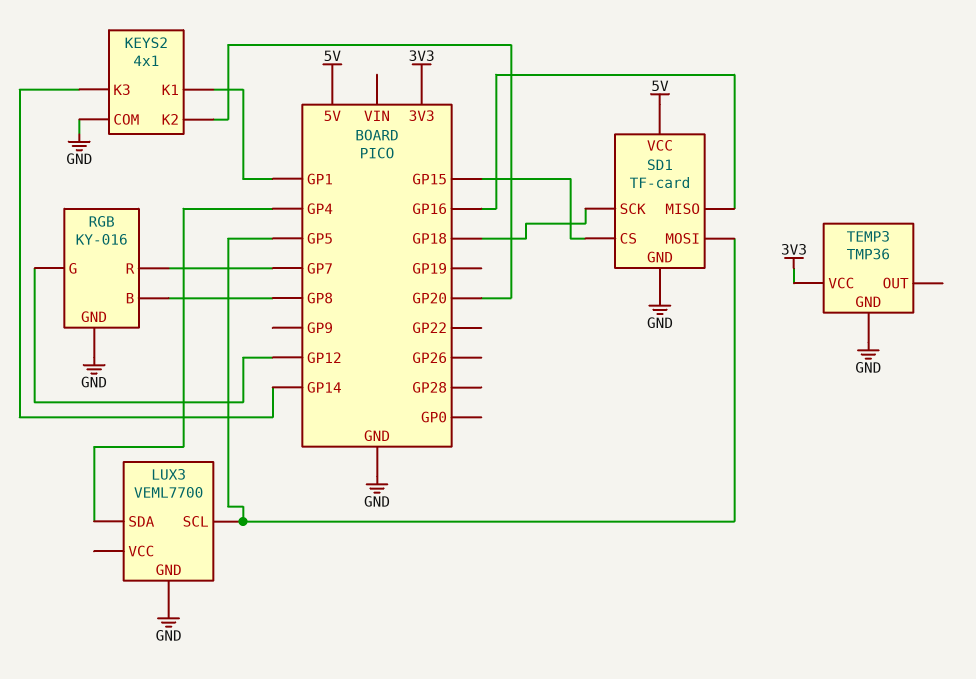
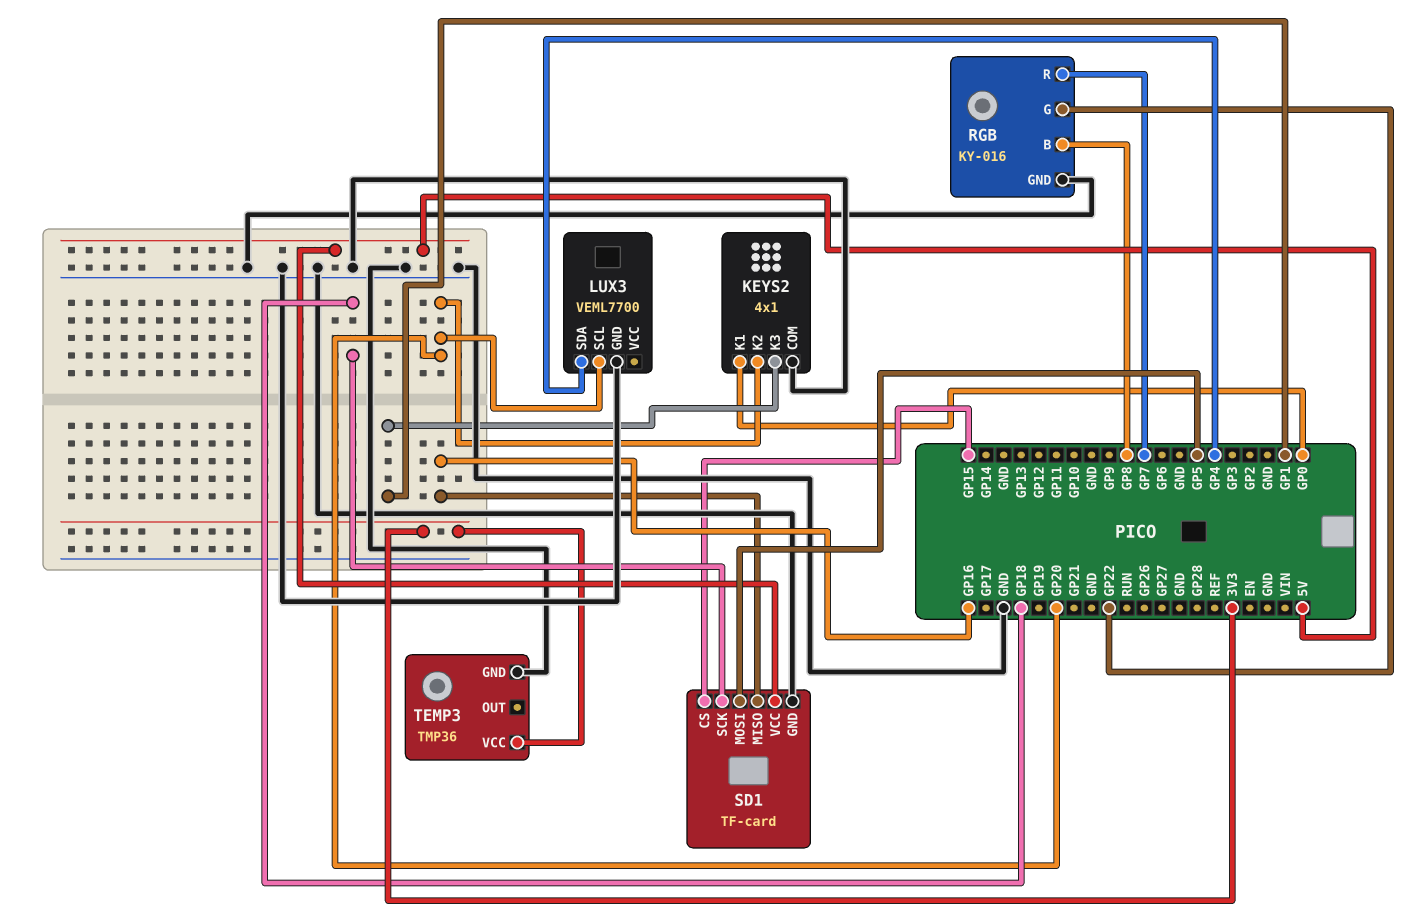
KEYS2 pin K1: GP1 -> GP0
KEYS2 pin K3: GP14 -> GP1
LUX3 pin SCL: GP5 -> GP20
RGB pin G: GP12 -> GP22

